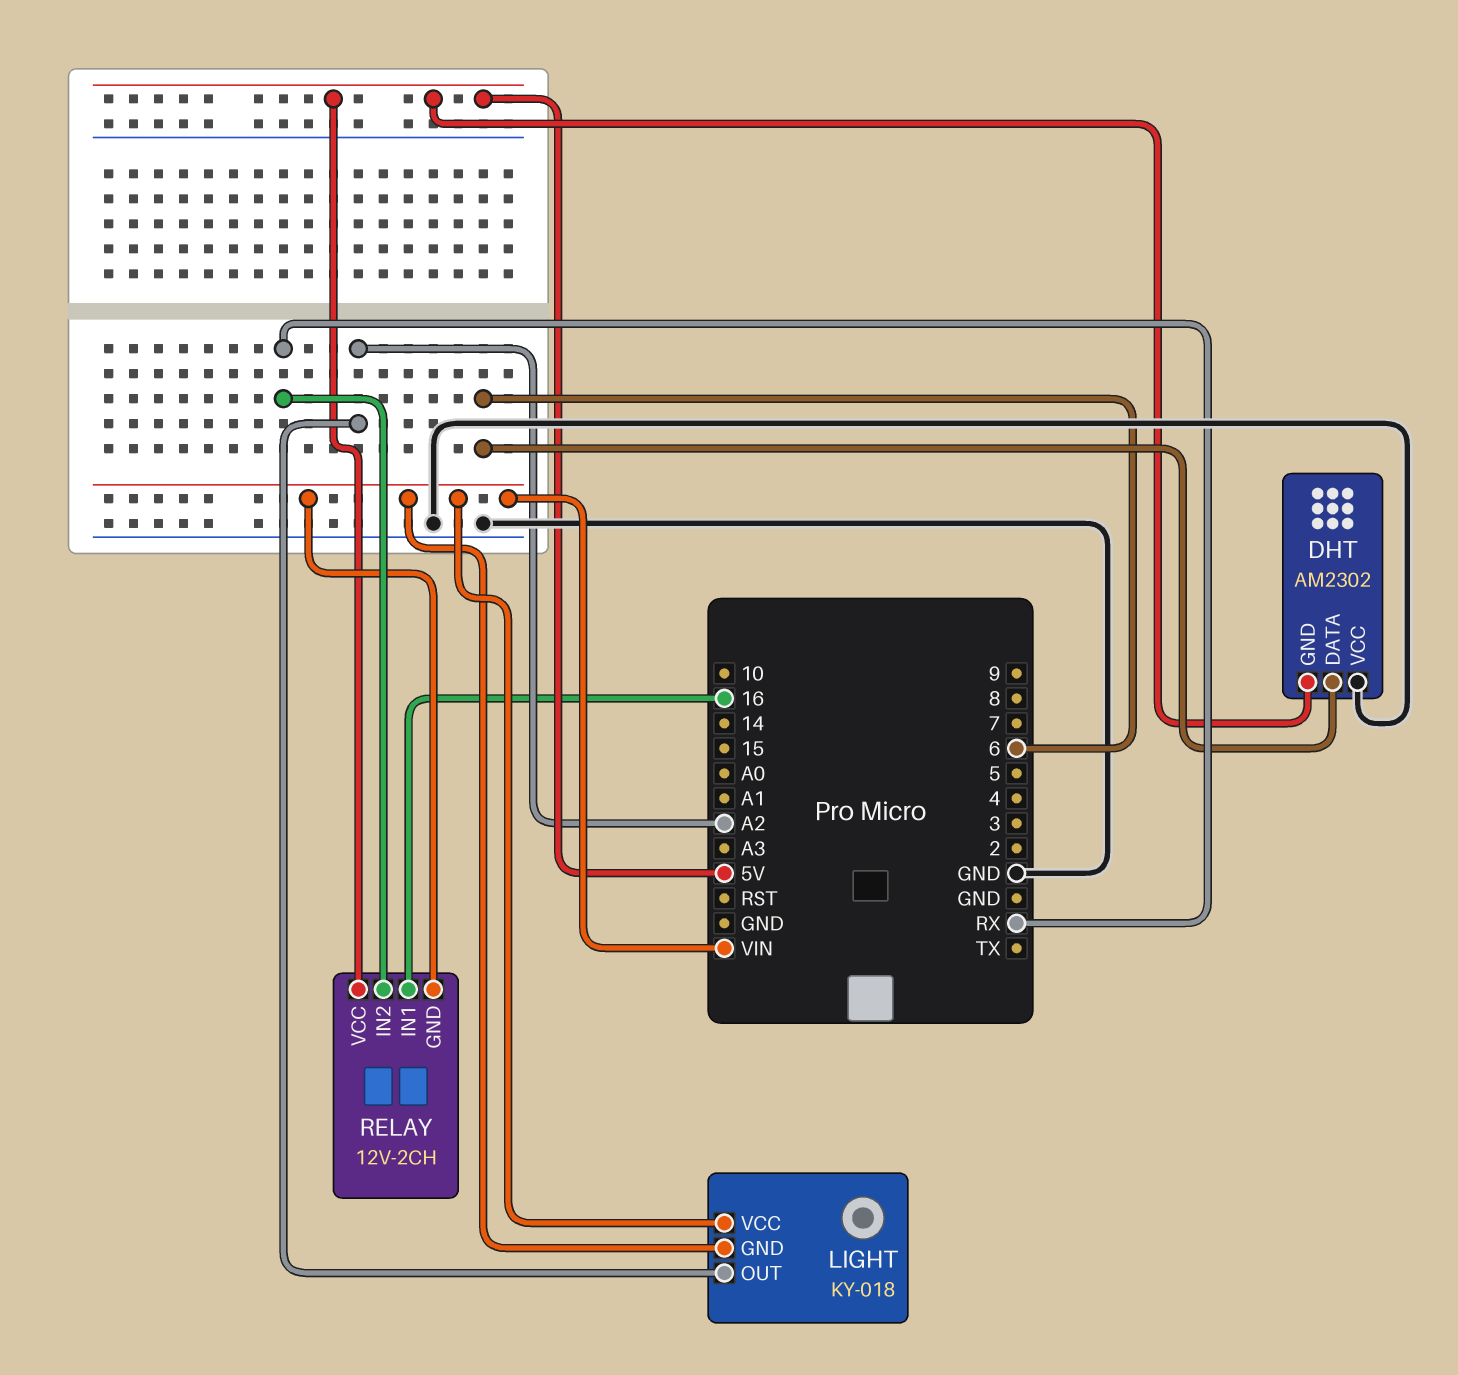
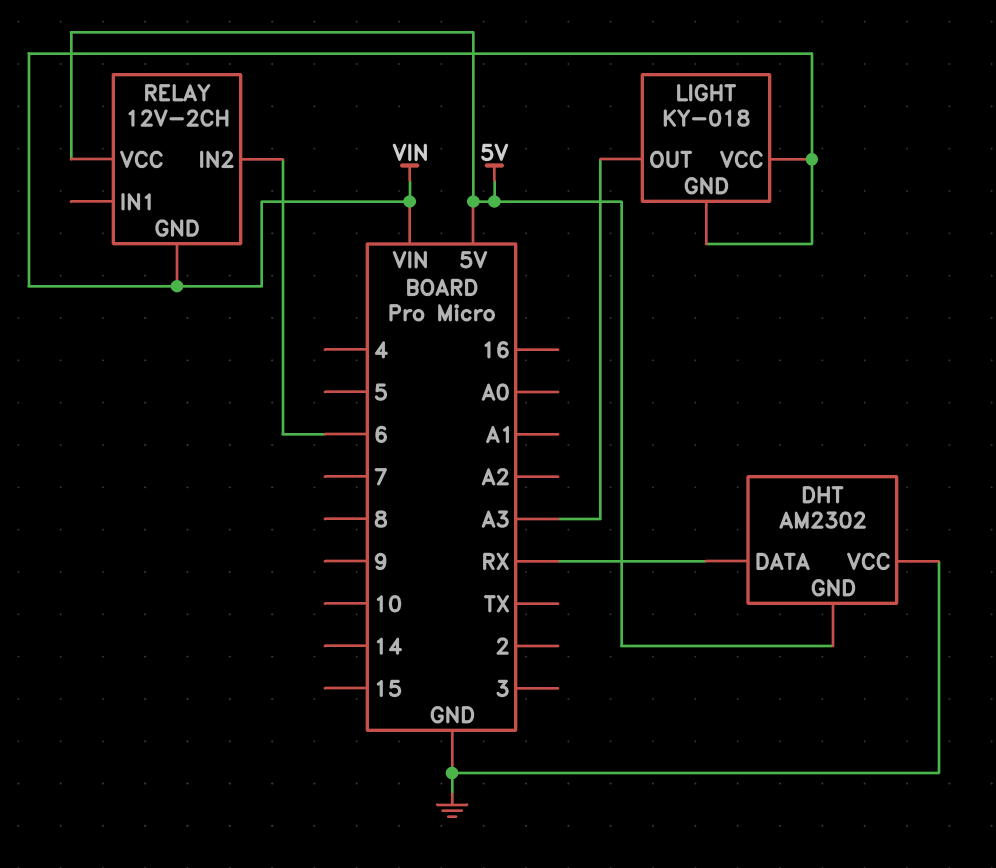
DHT pin DATA: 6 -> RX
LIGHT pin OUT: A2 -> A3
RELAY pin IN1: 16 -> none
RELAY pin IN2: RX -> 6

